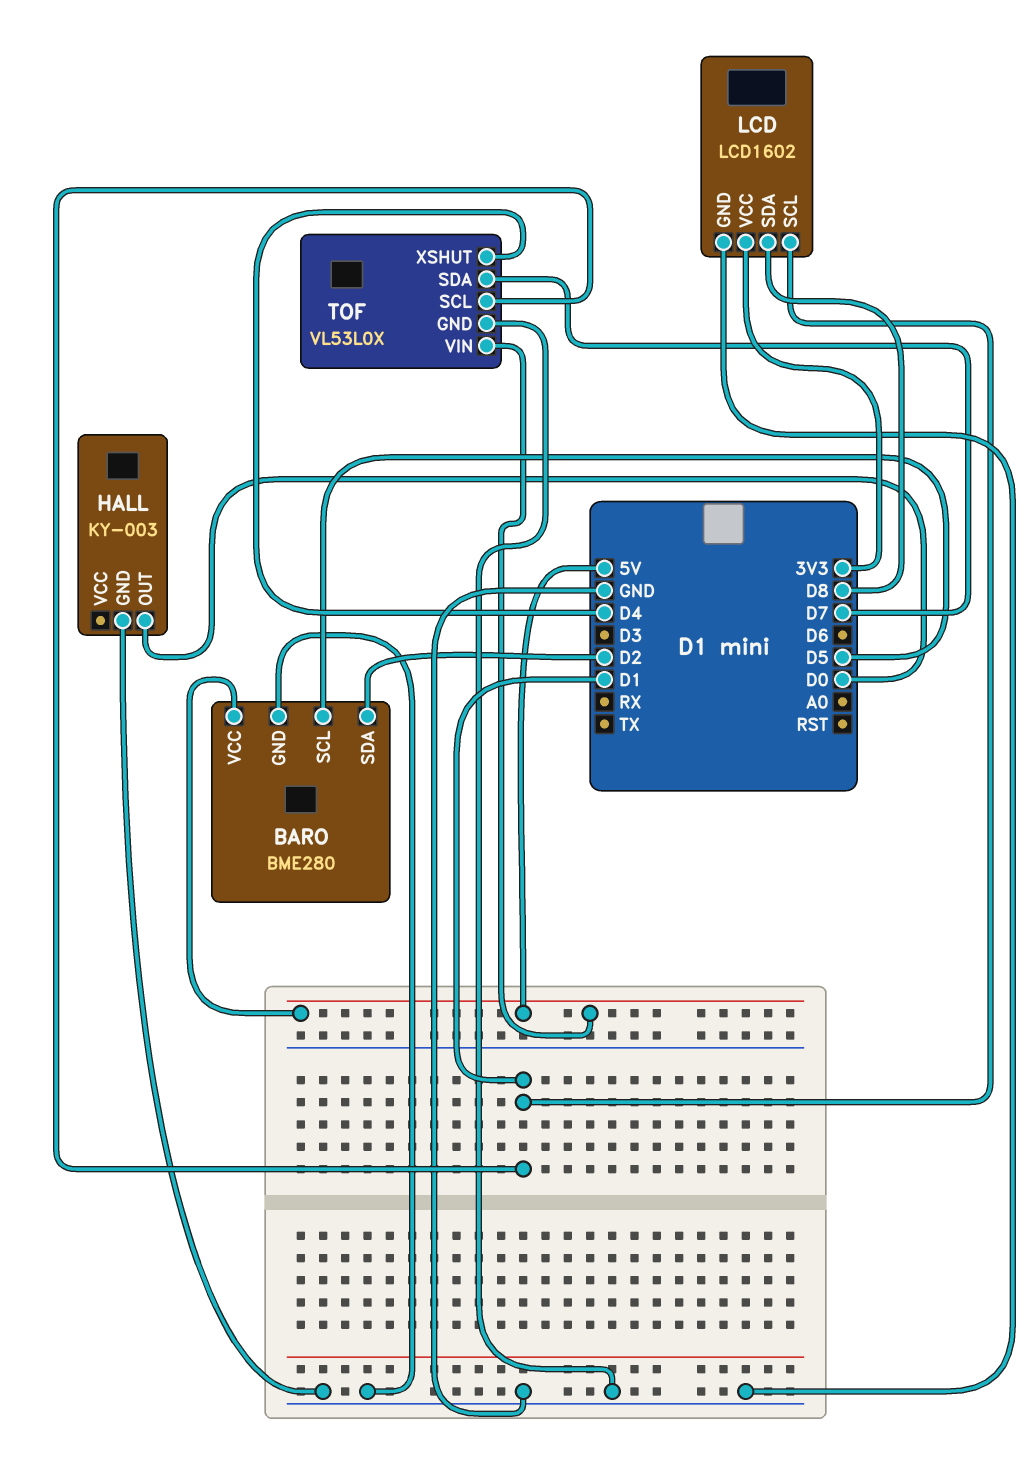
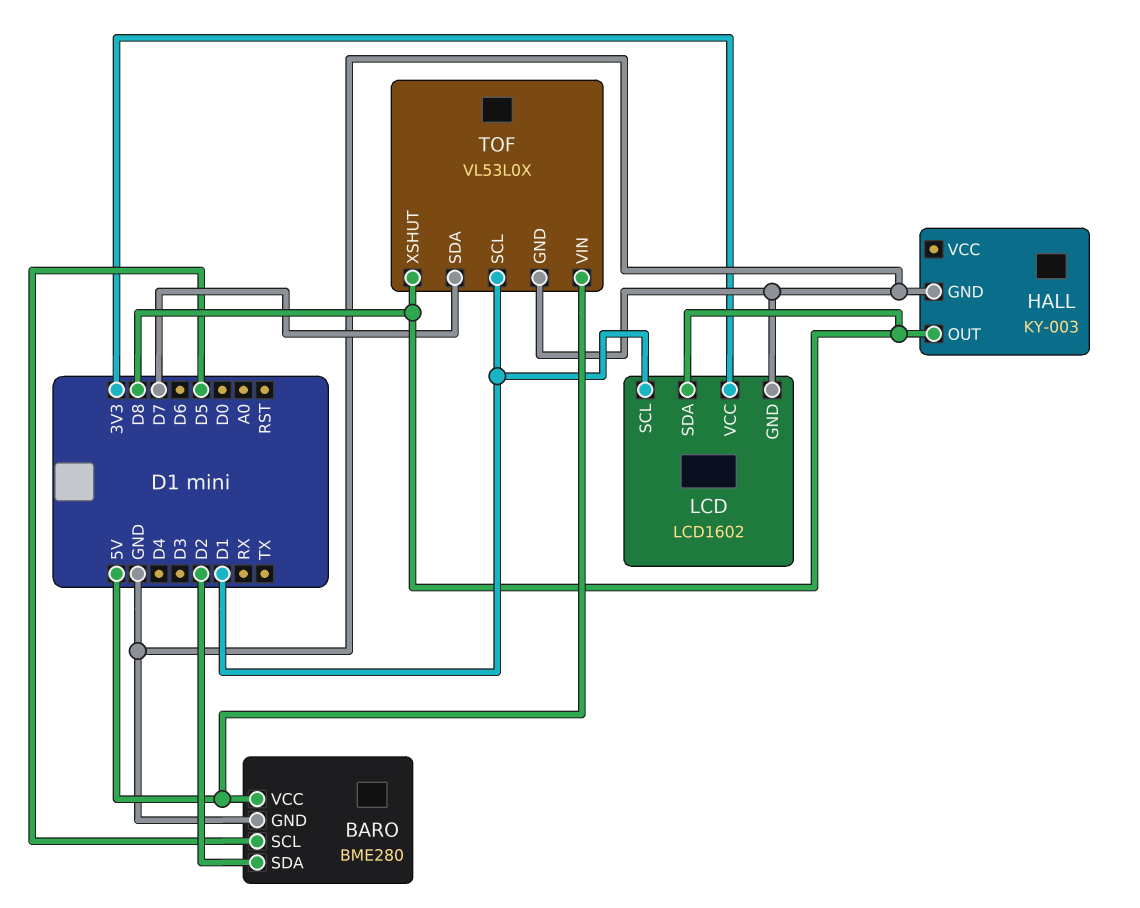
HALL pin OUT: D0 -> D8
TOF pin XSHUT: D4 -> D8

